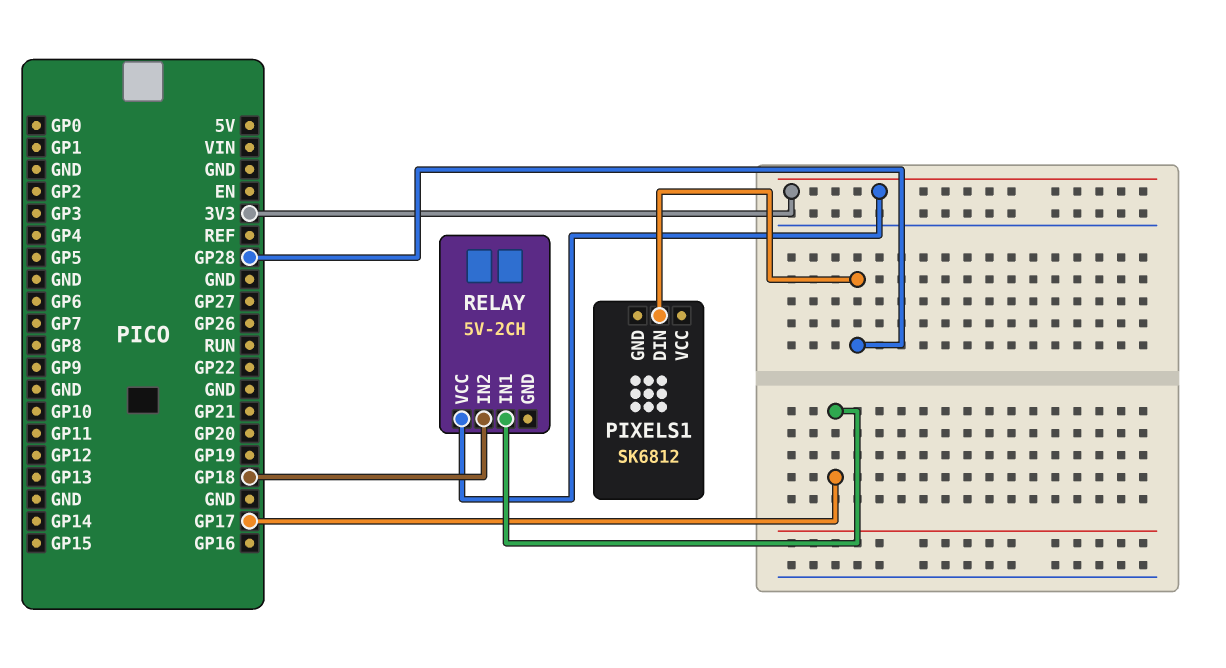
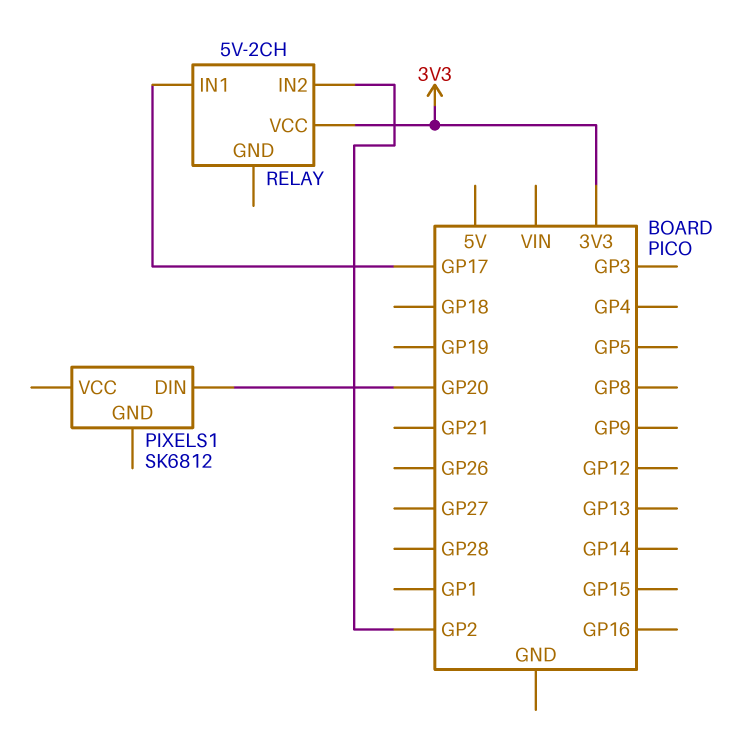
PIXELS1 pin DIN: GP28 -> GP20
RELAY pin IN2: GP18 -> GP2

